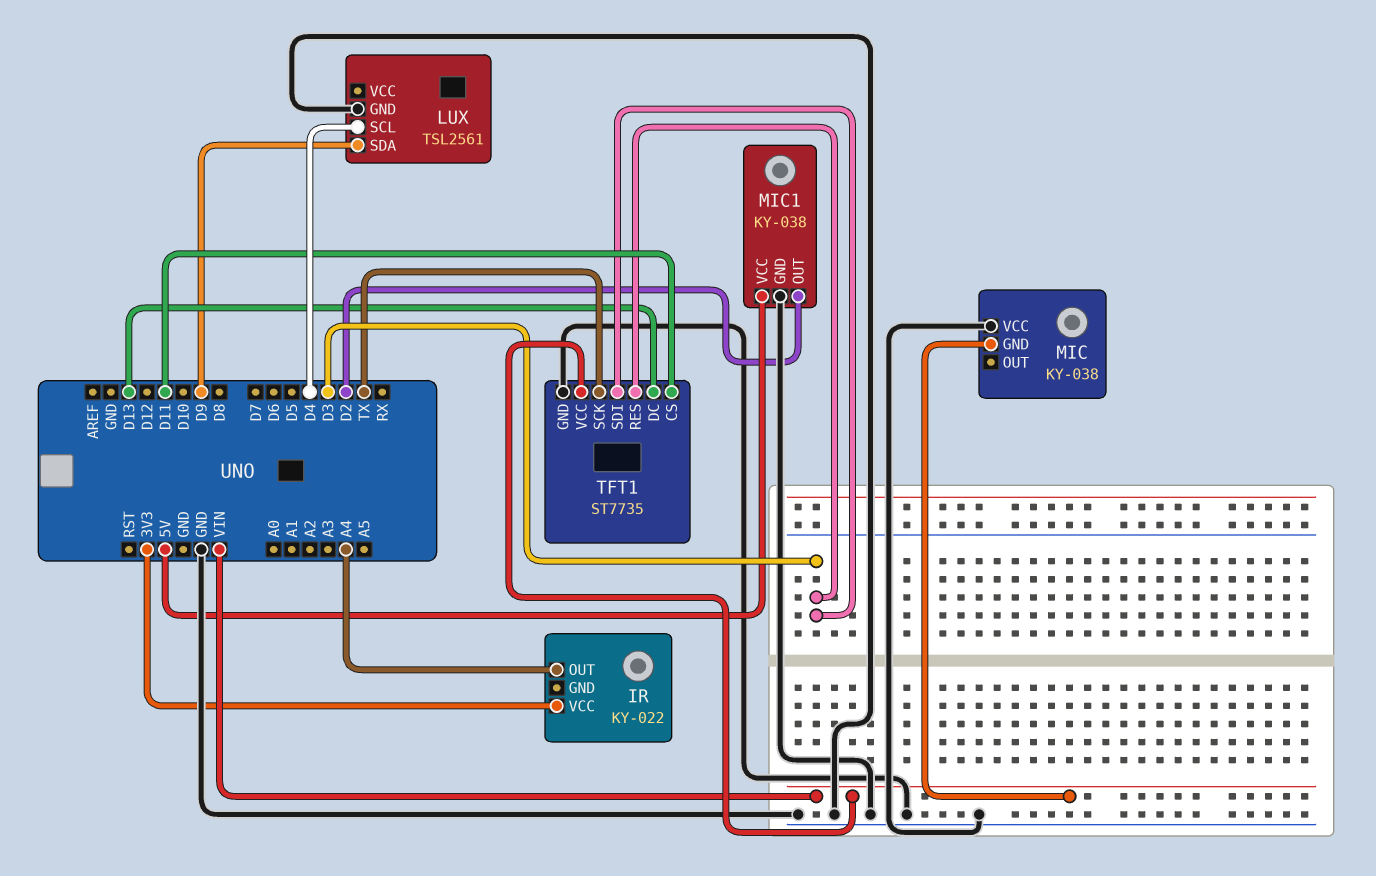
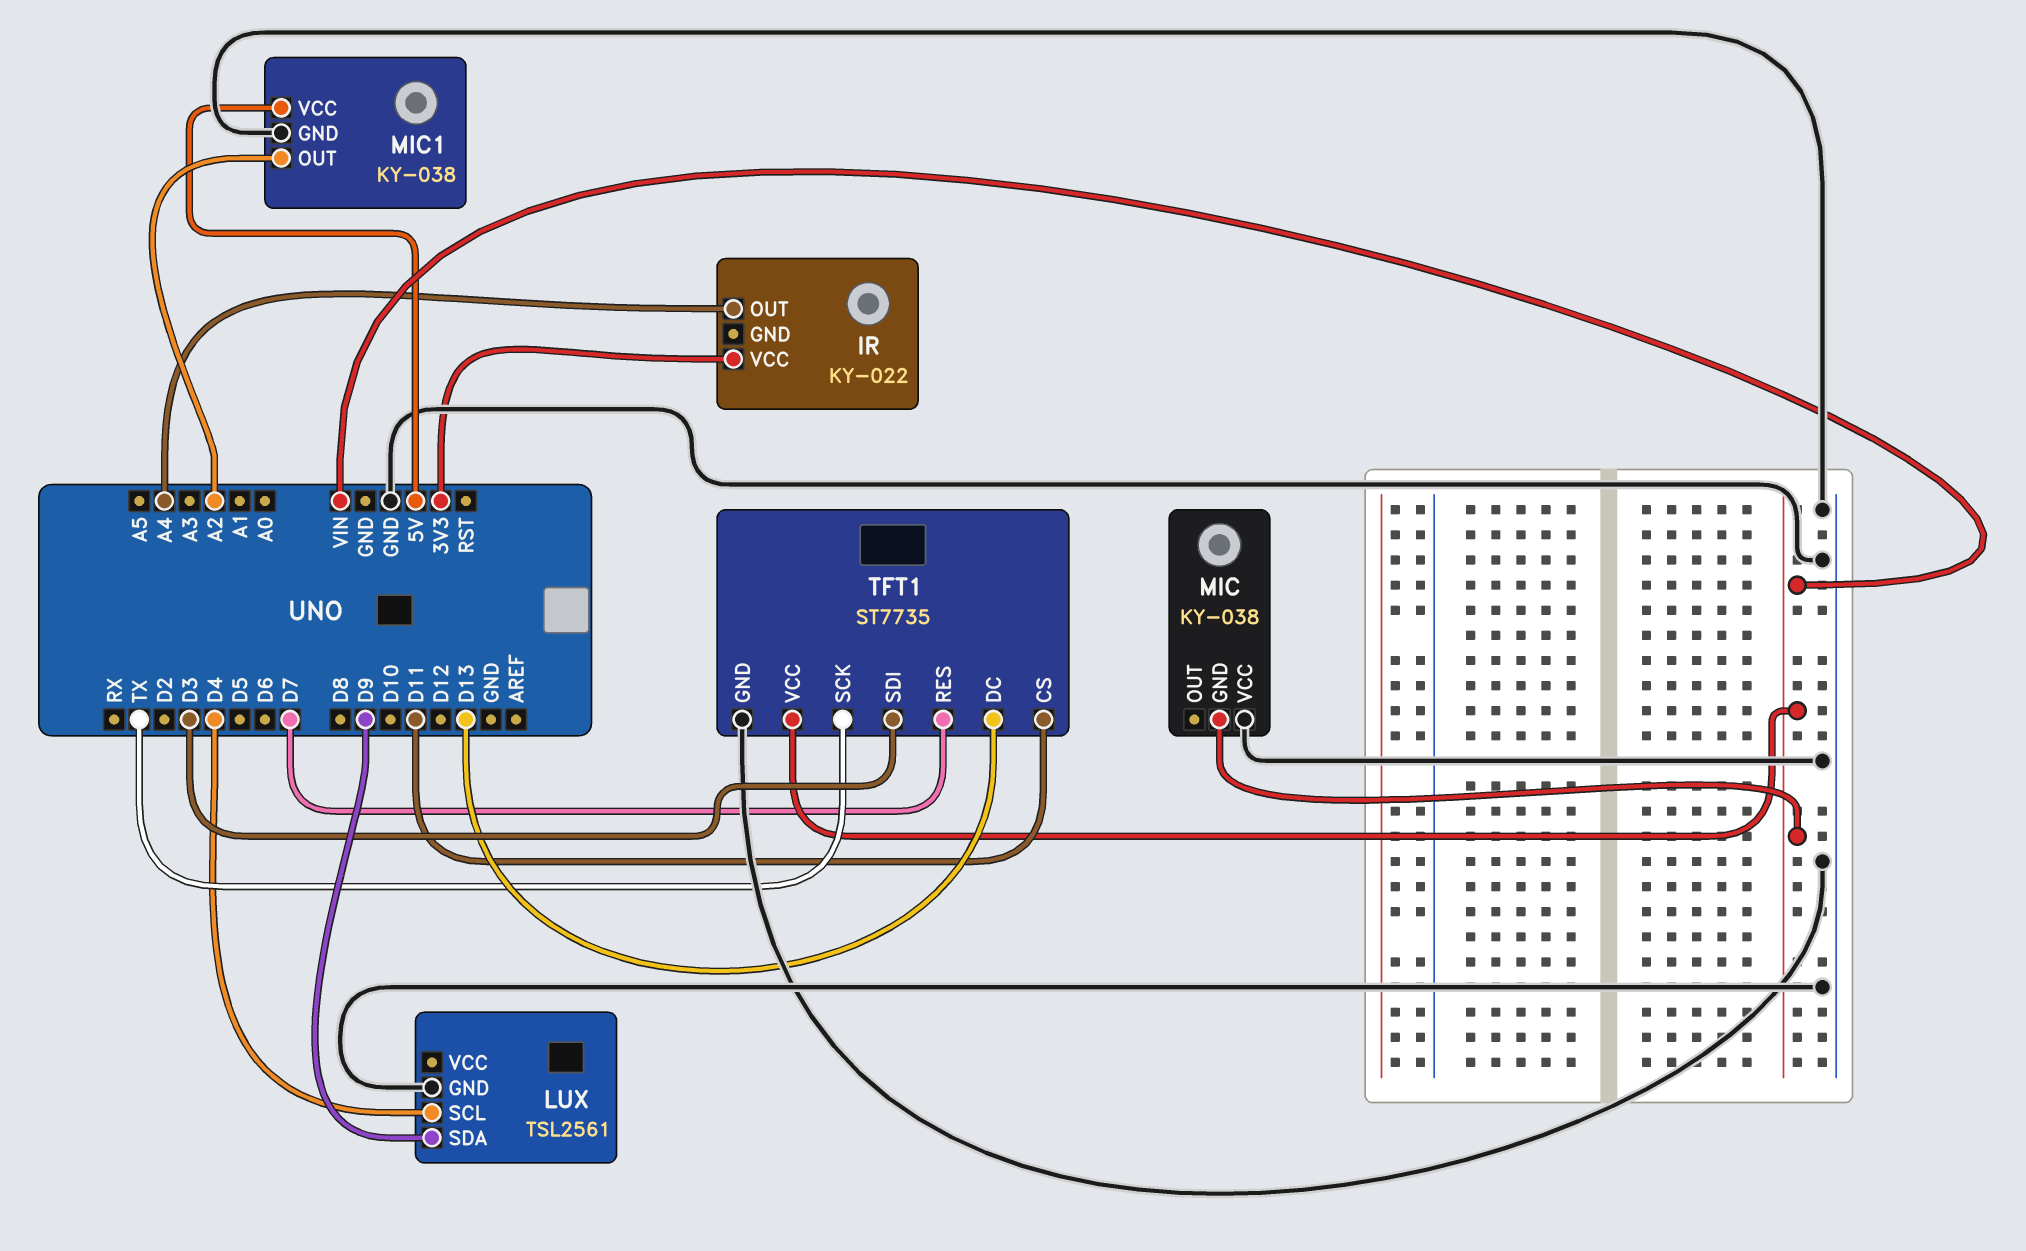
MIC1 pin OUT: D2 -> A2
TFT1 pin RES: D3 -> D7

